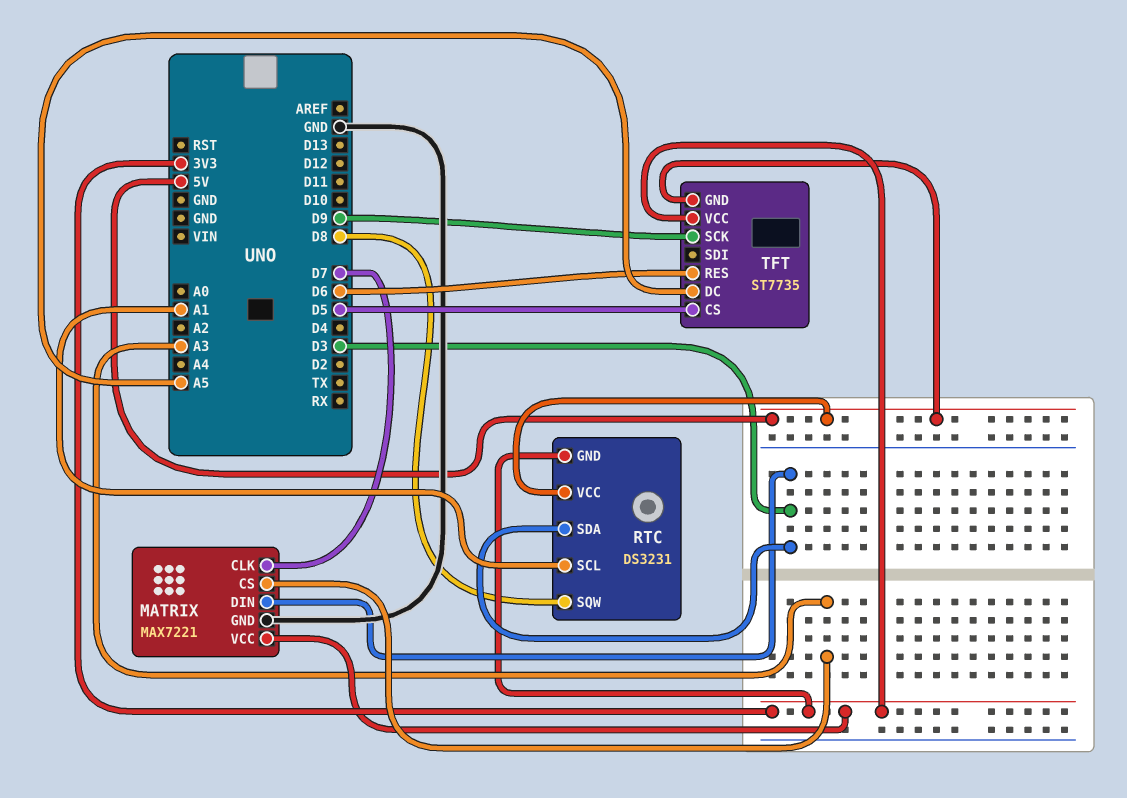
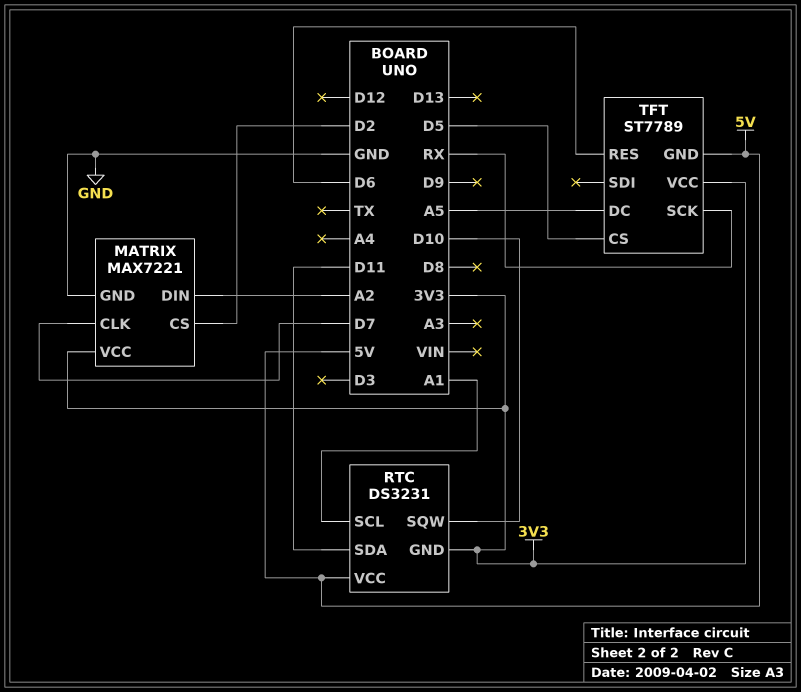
MATRIX pin CS: A3 -> D2
MATRIX pin DIN: D3 -> A2
RTC pin SDA: D3 -> D11
RTC pin SQW: D8 -> D10
TFT: ST7735 -> ST7789
TFT pin SCK: D9 -> RX

